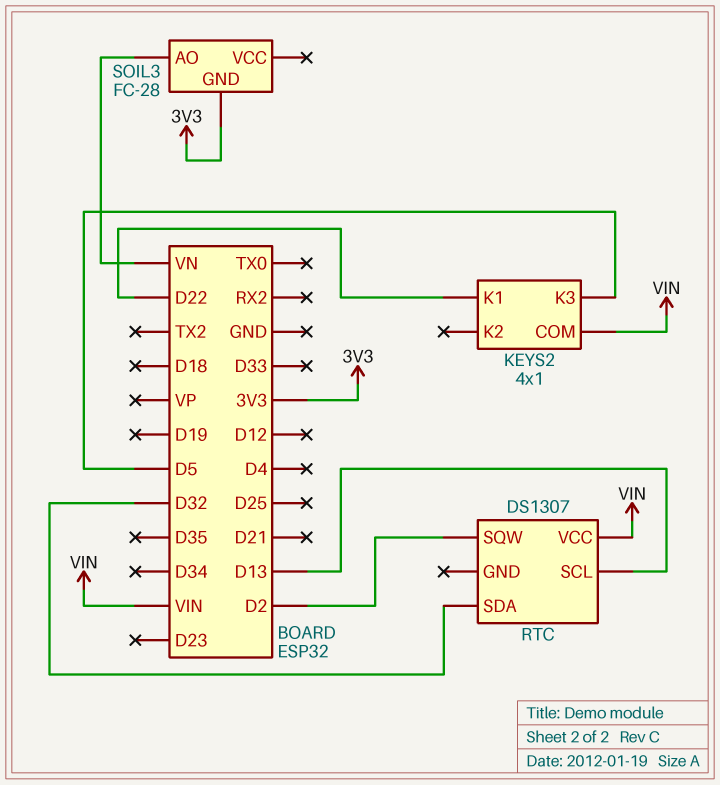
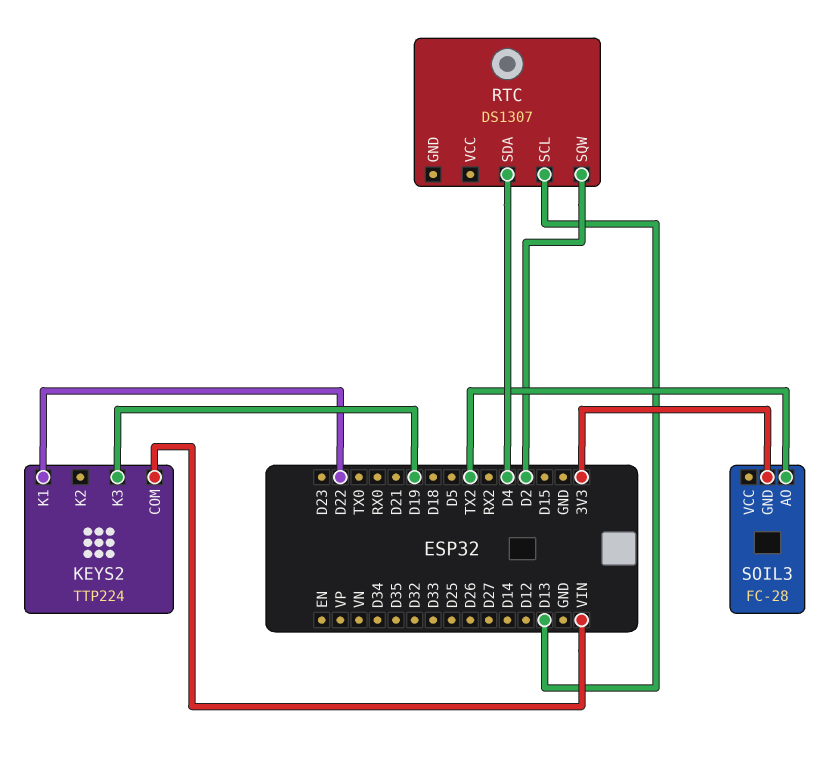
KEYS2: 4x1 -> TTP224
KEYS2 pin K3: D5 -> D19
RTC pin SDA: D32 -> D4
RTC pin VCC: VIN -> none
SOIL3 pin AO: VN -> TX2

